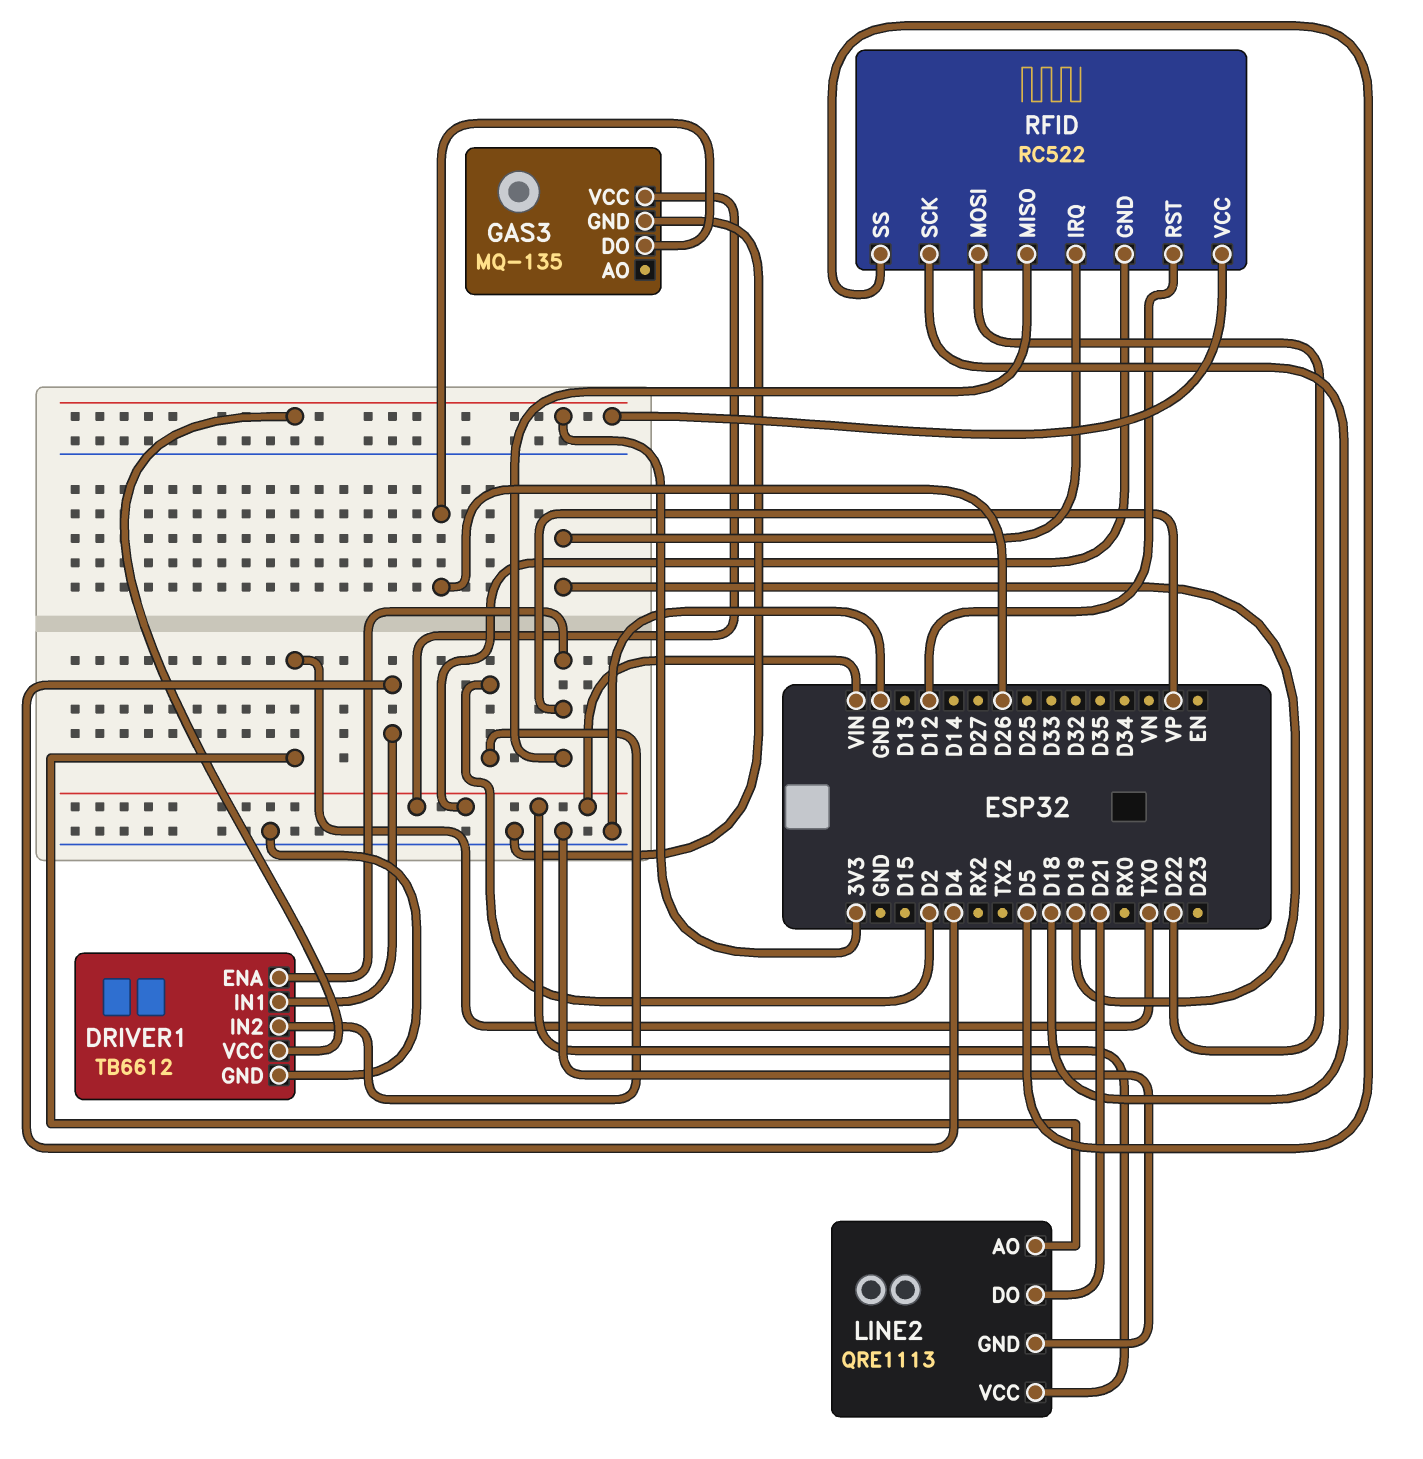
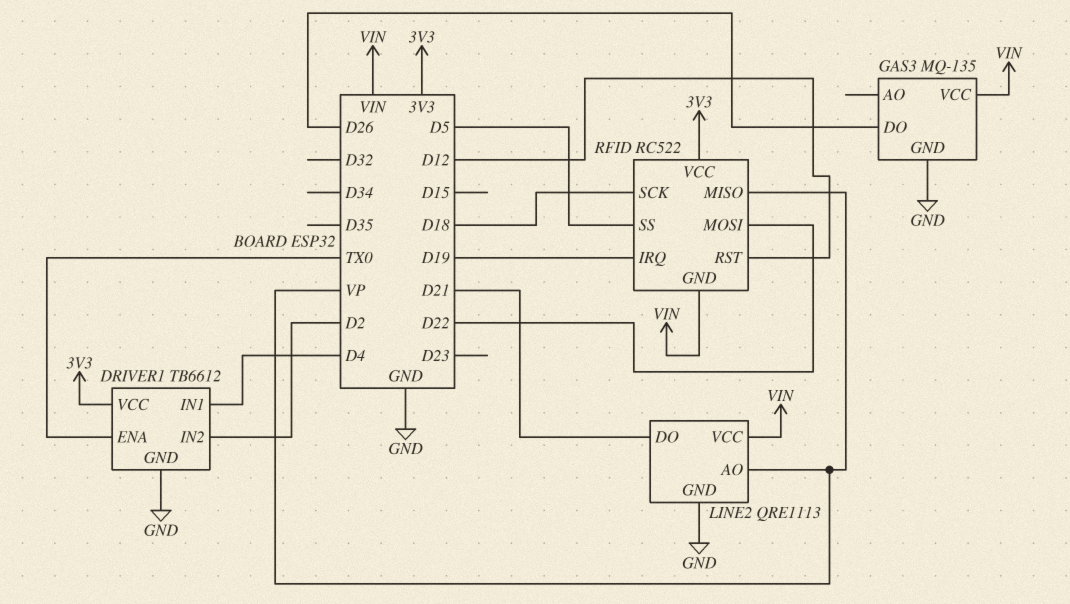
DRIVER1 pin ENA: VP -> TX0
LINE2 pin AO: TX0 -> VP

